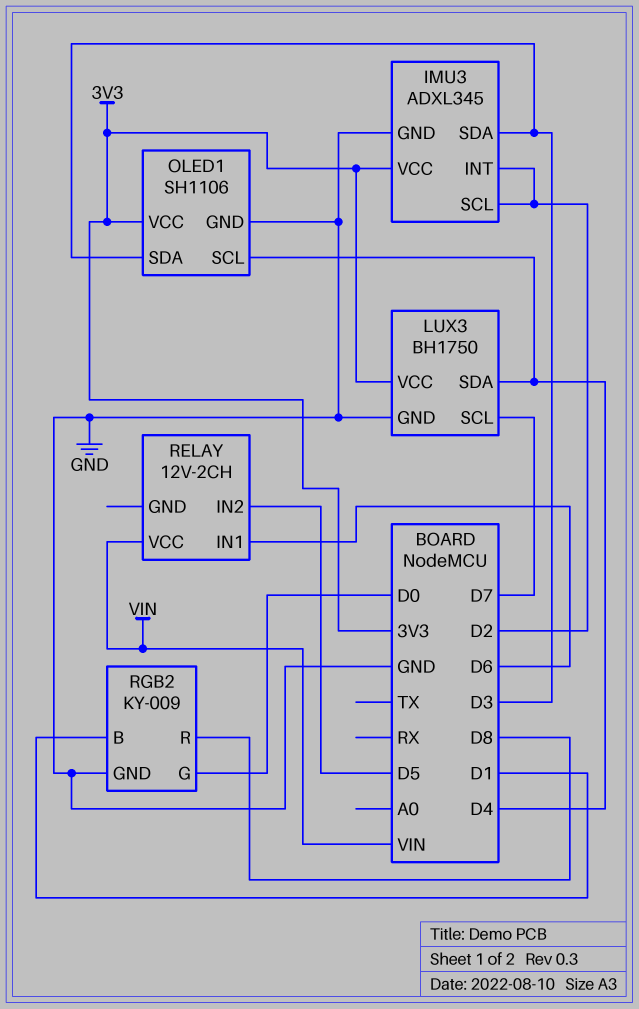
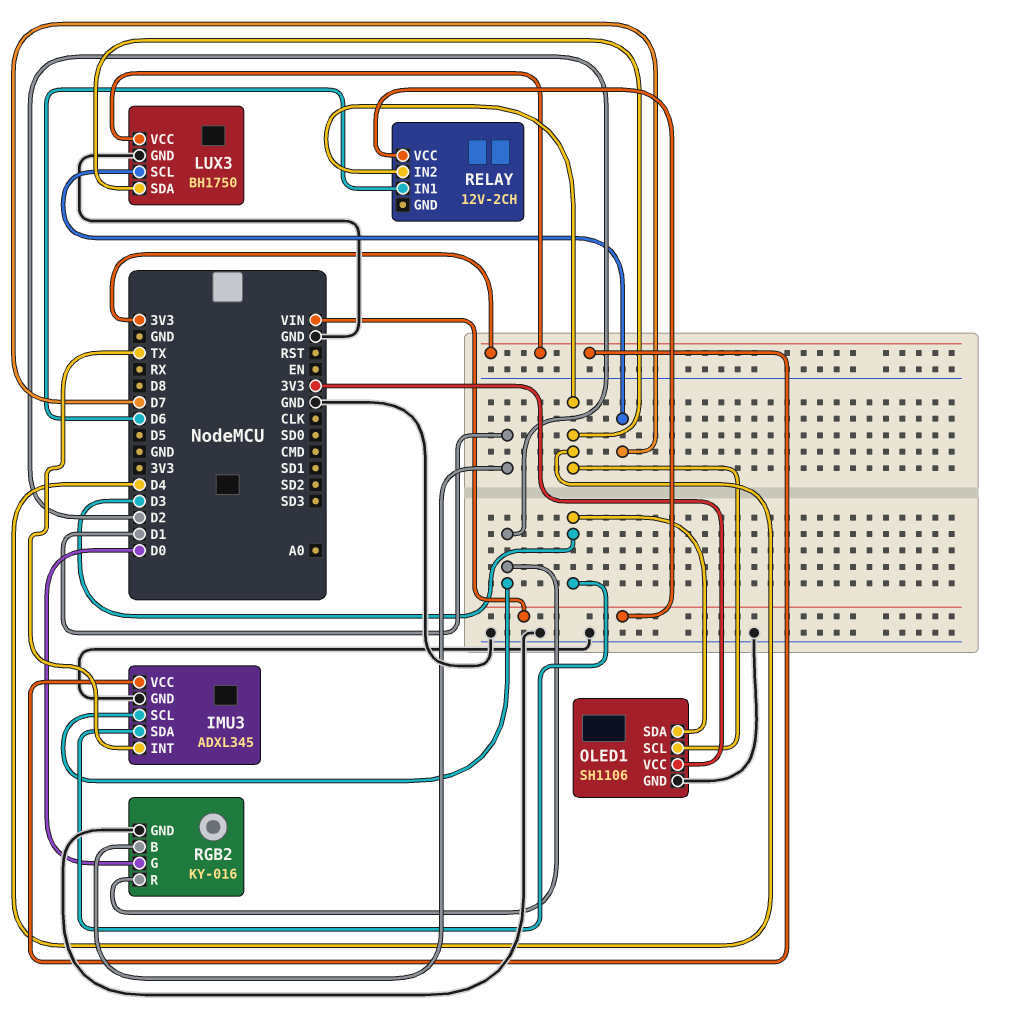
IMU3 pin INT: D2 -> TX
RELAY pin IN2: D5 -> D4
RGB2: KY-009 -> KY-016
RGB2 pin R: D8 -> D2

